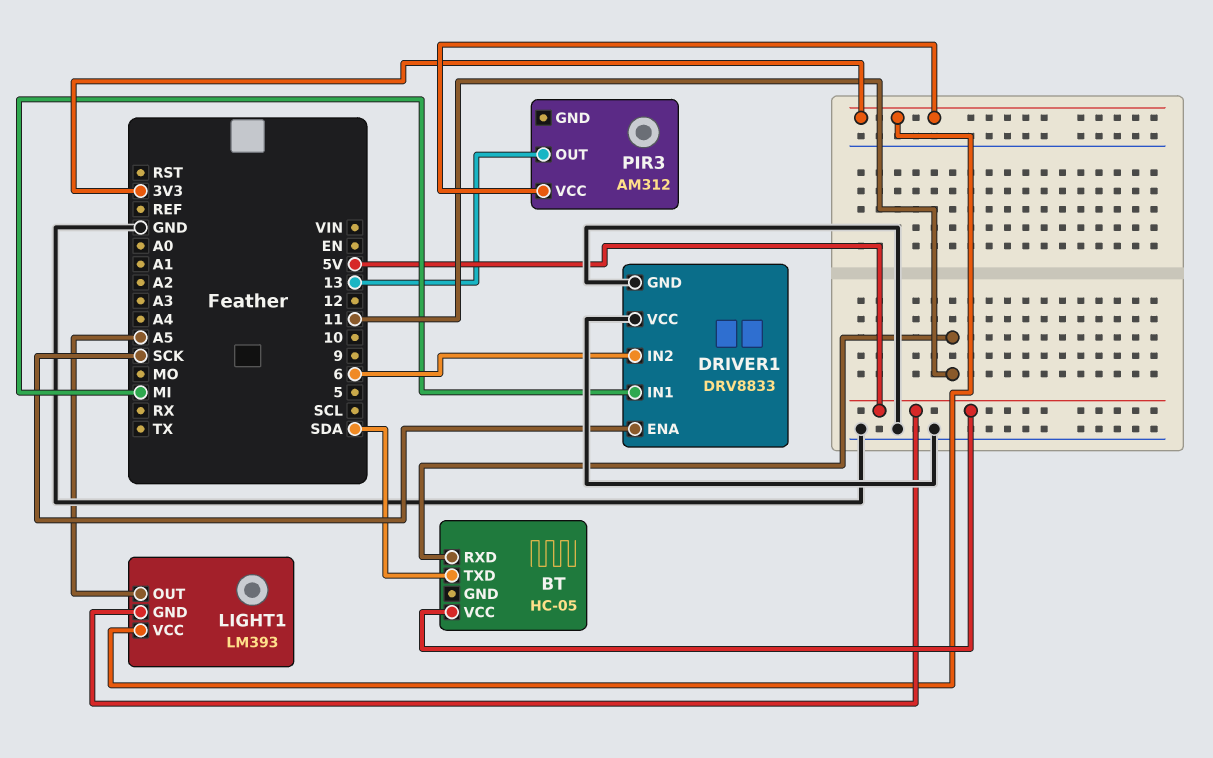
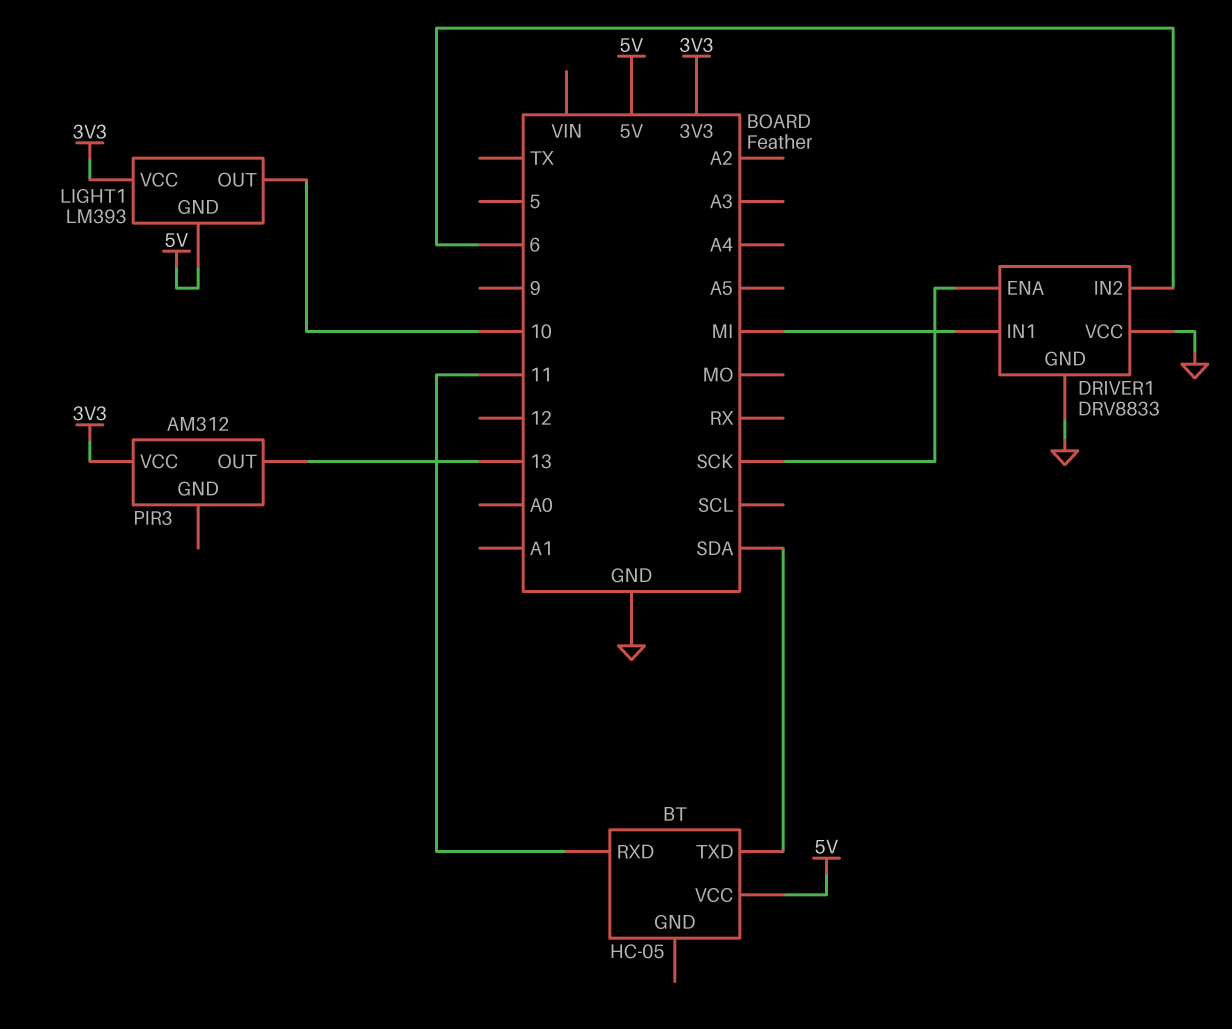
LIGHT1 pin OUT: A5 -> 10

